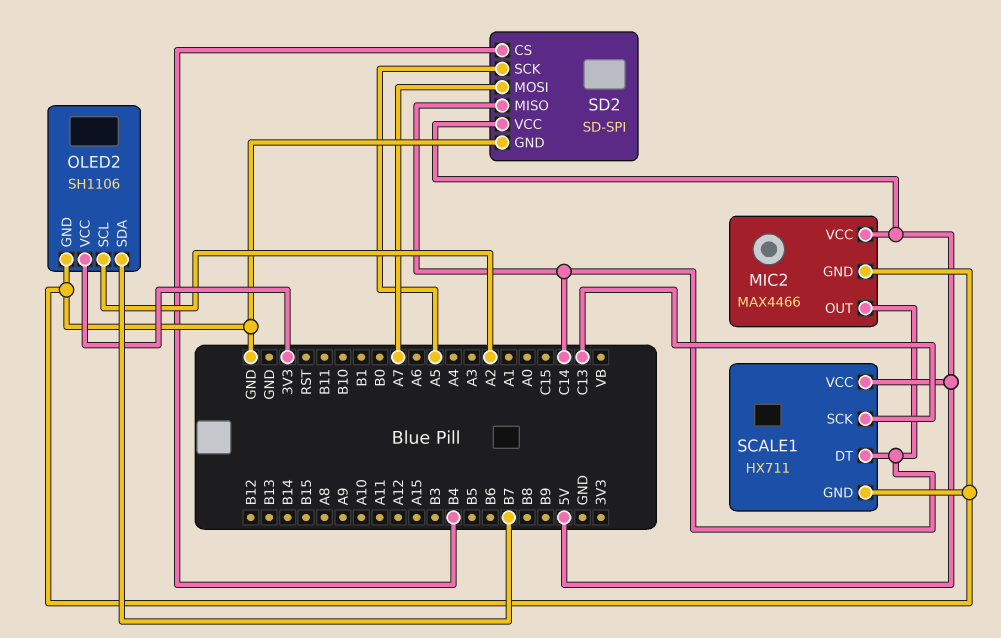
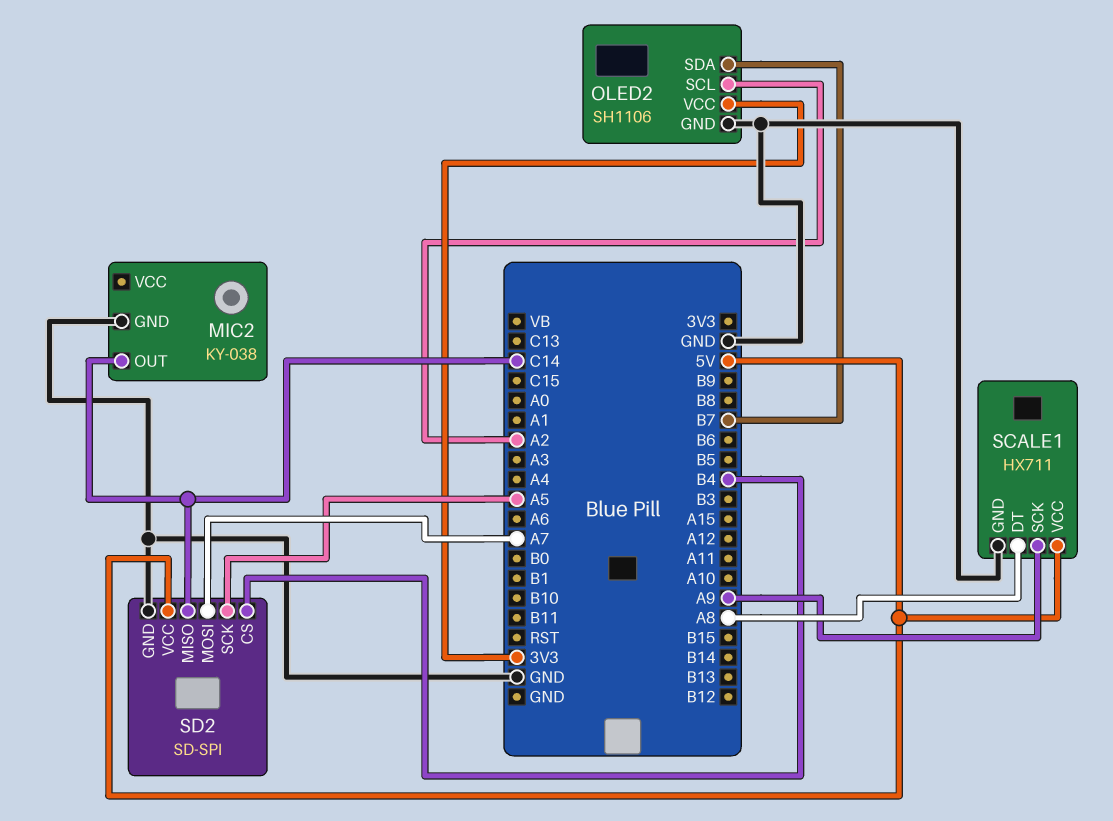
MIC2: MAX4466 -> KY-038
MIC2 pin VCC: 5V -> none
SCALE1 pin DT: C14 -> A8
SCALE1 pin SCK: C13 -> A9

